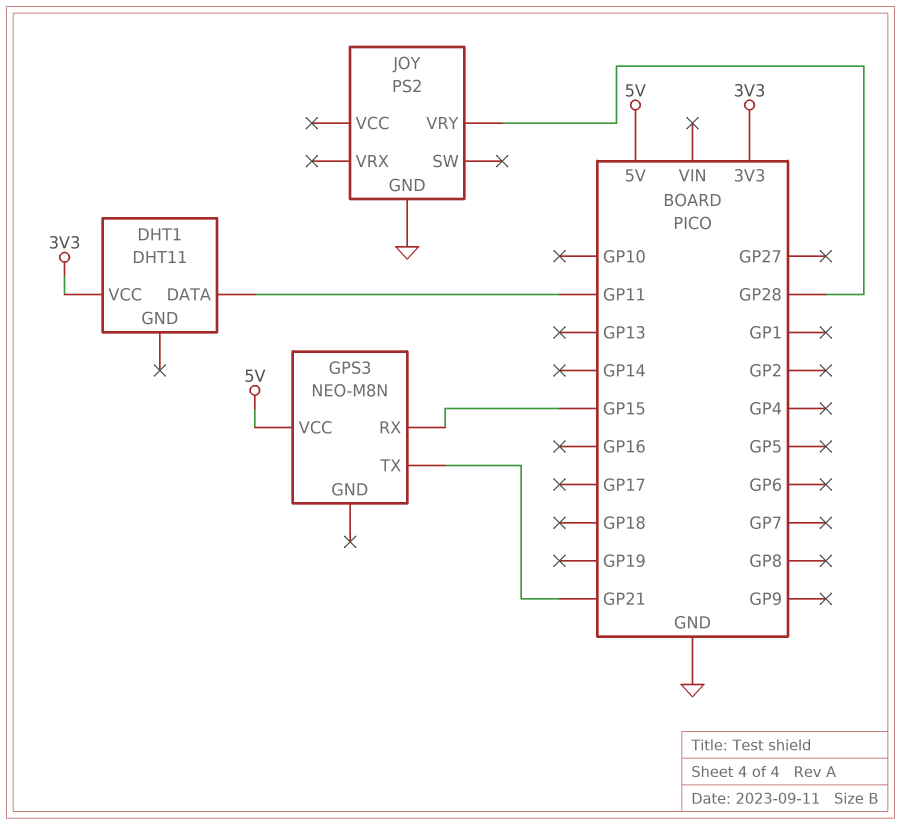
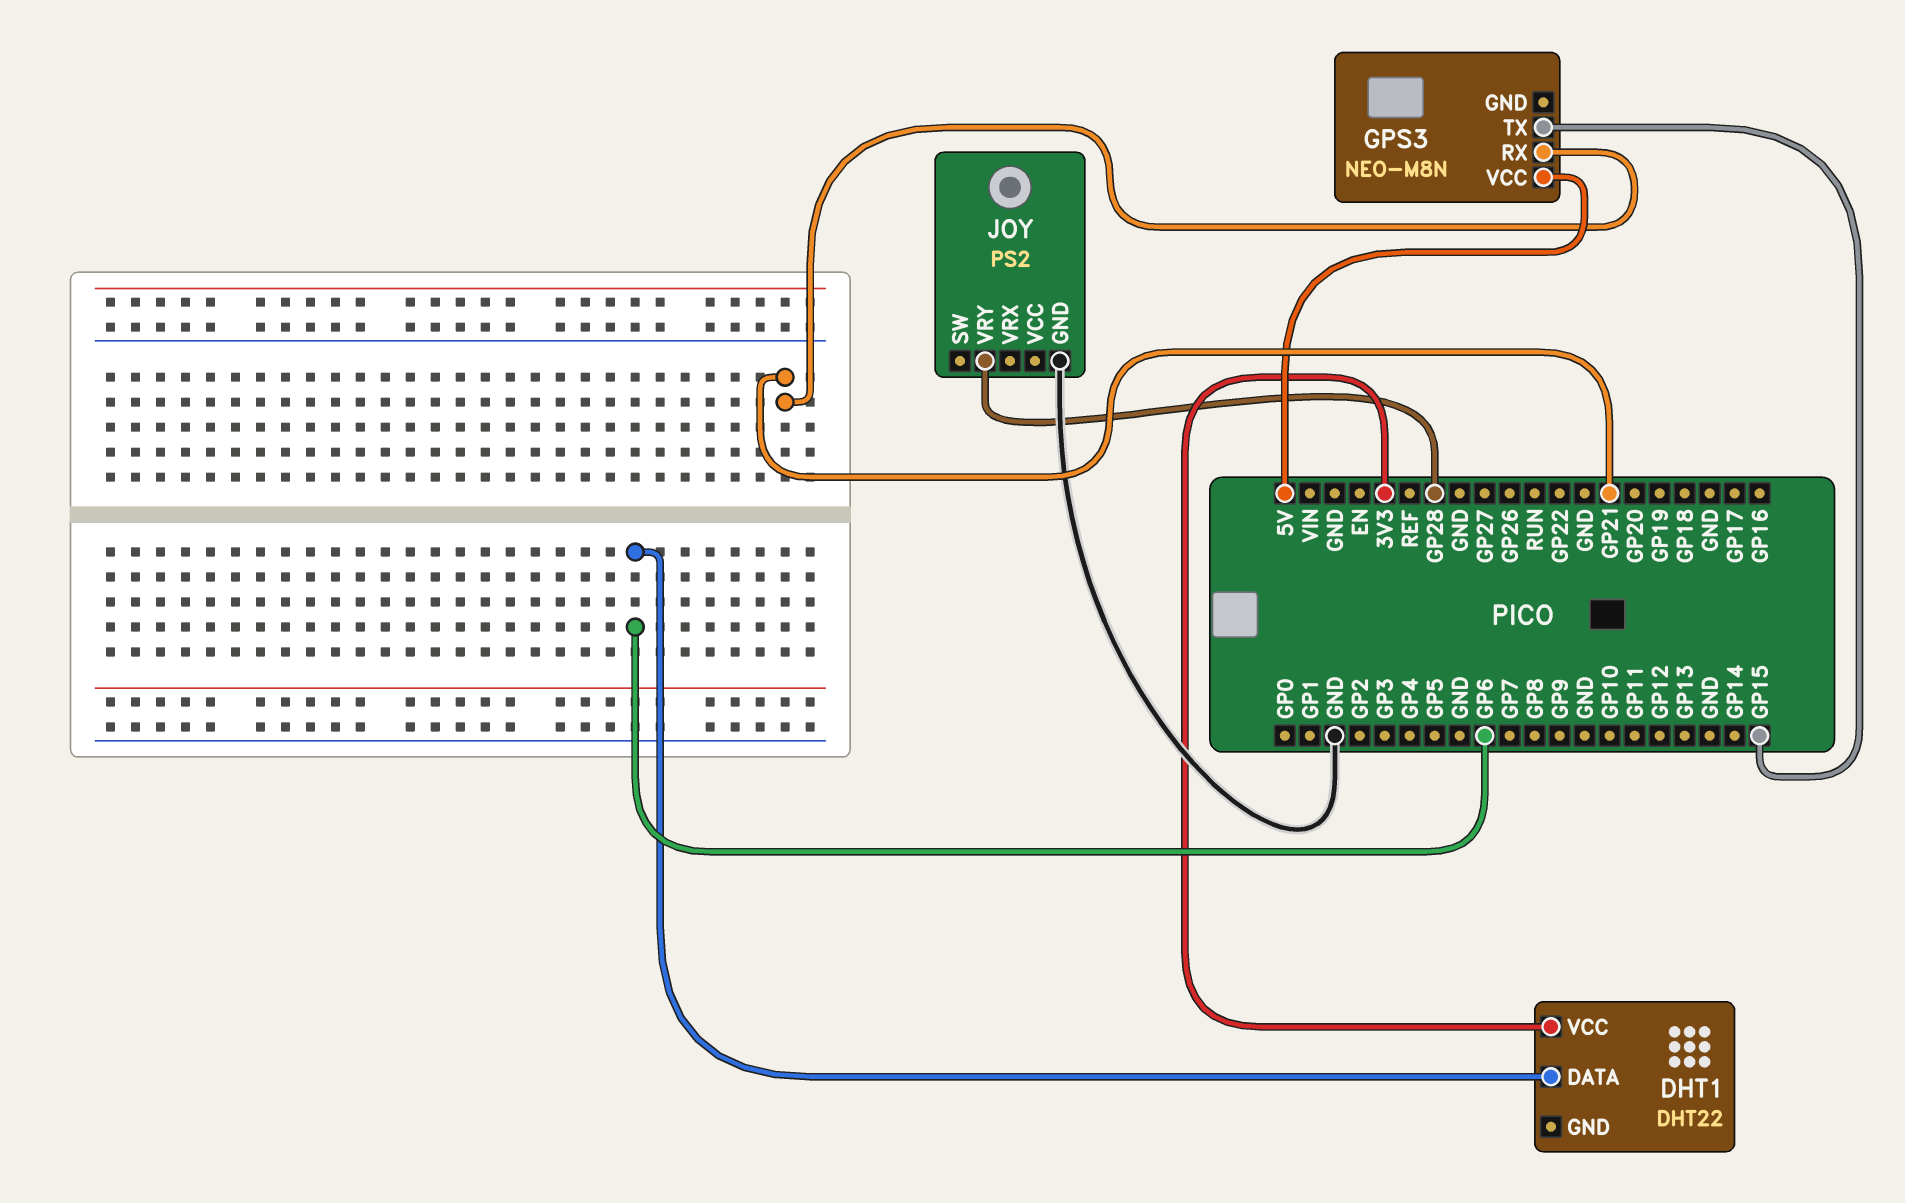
DHT1: DHT11 -> DHT22
DHT1 pin DATA: GP11 -> GP6
GPS3 pin RX: GP15 -> GP21
GPS3 pin TX: GP21 -> GP15

